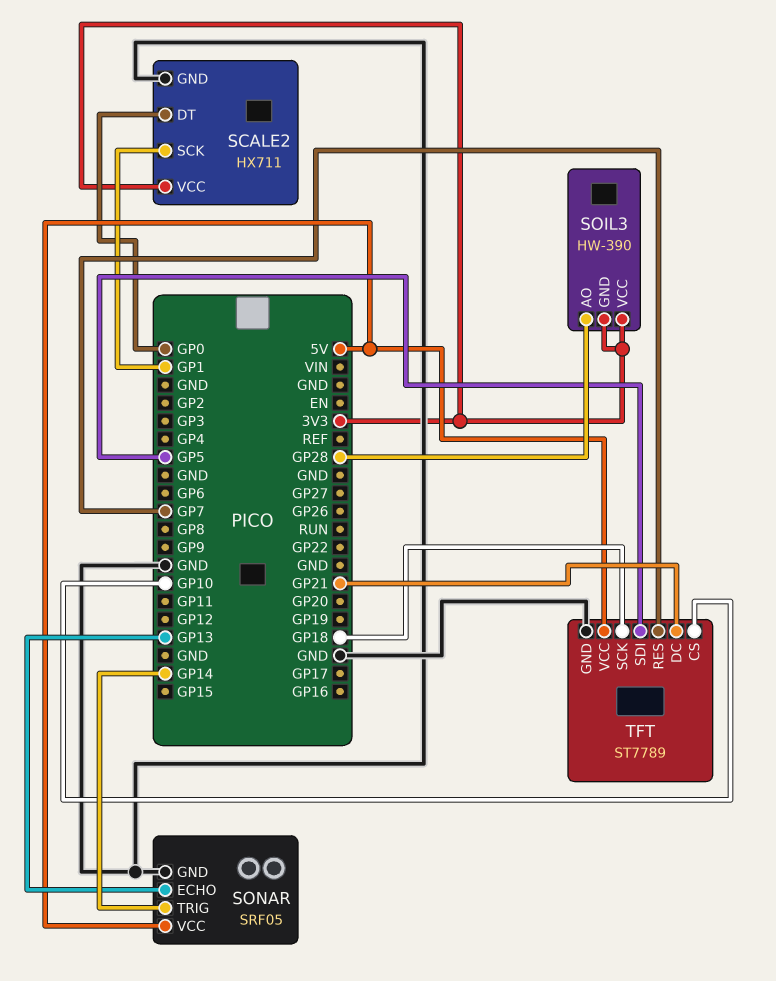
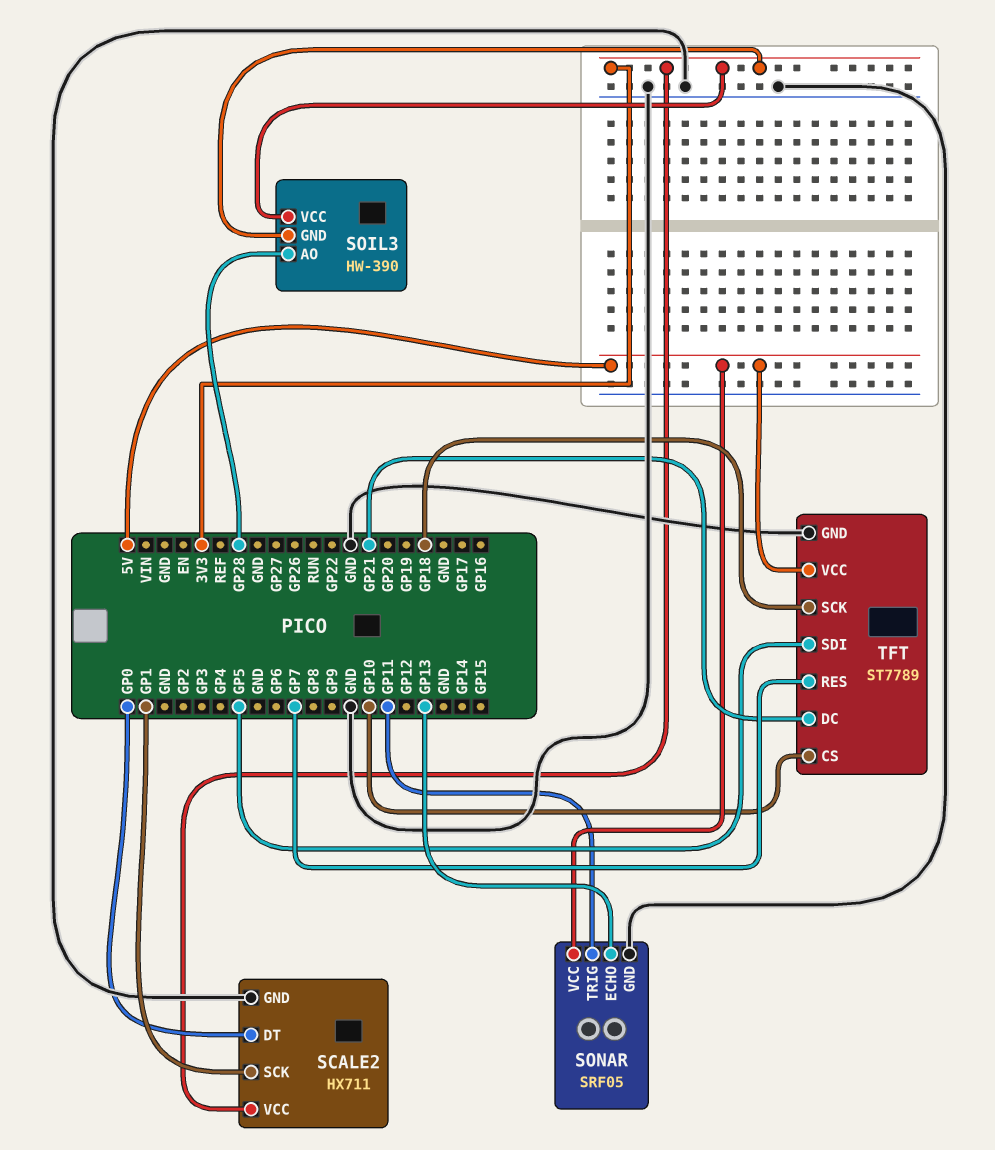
SONAR pin TRIG: GP14 -> GP11

